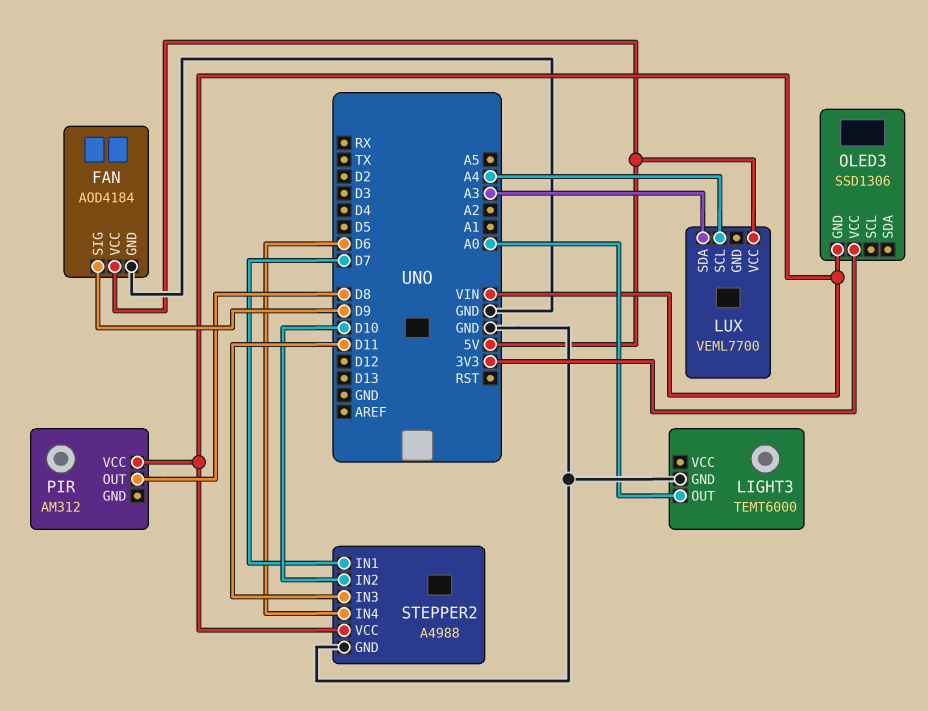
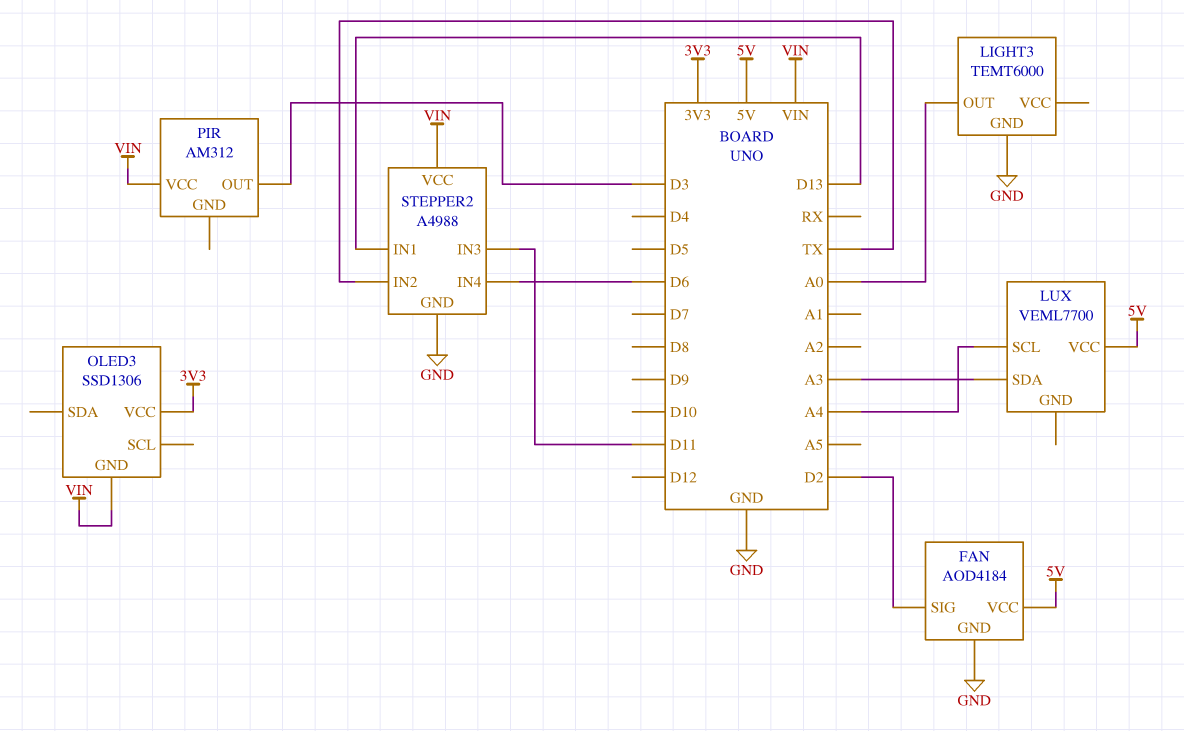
FAN pin SIG: D9 -> D2
PIR pin OUT: D8 -> D3
STEPPER2 pin IN1: D7 -> D13
STEPPER2 pin IN2: D10 -> TX

